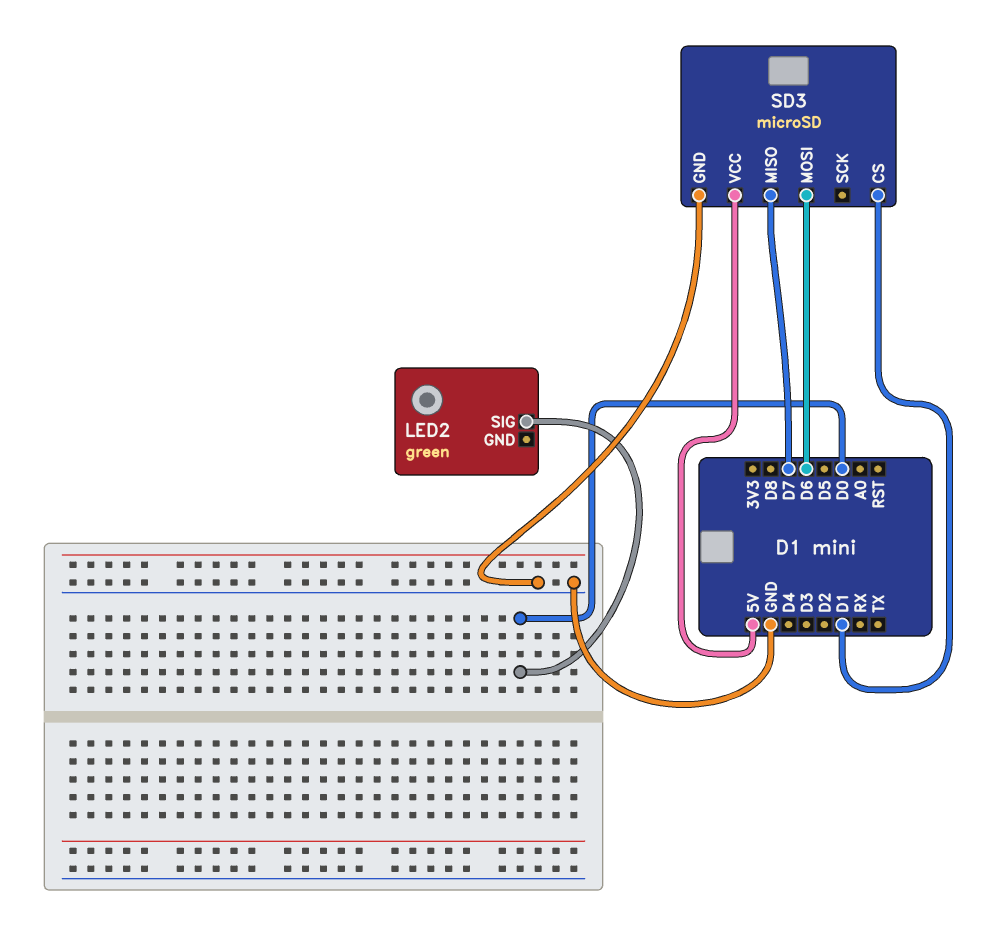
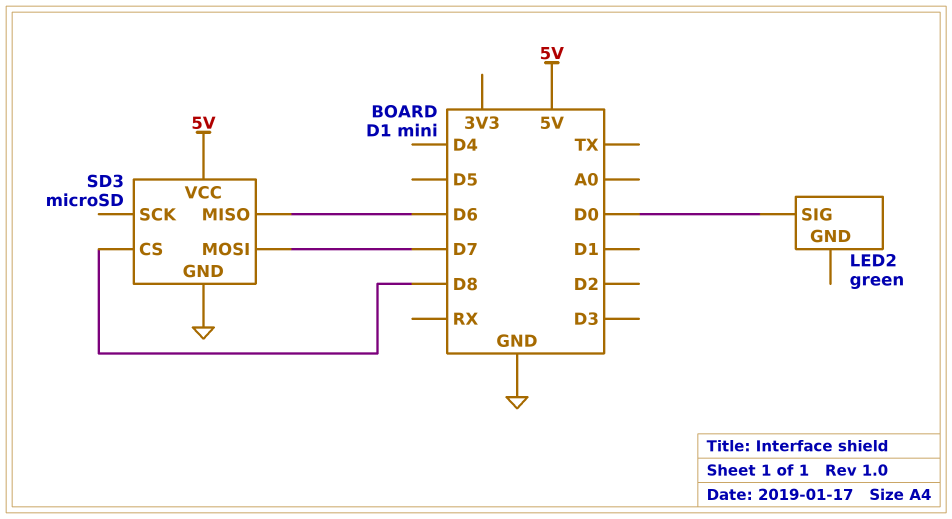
SD3 pin CS: D1 -> D8
SD3 pin MISO: D7 -> D6
SD3 pin MOSI: D6 -> D7

